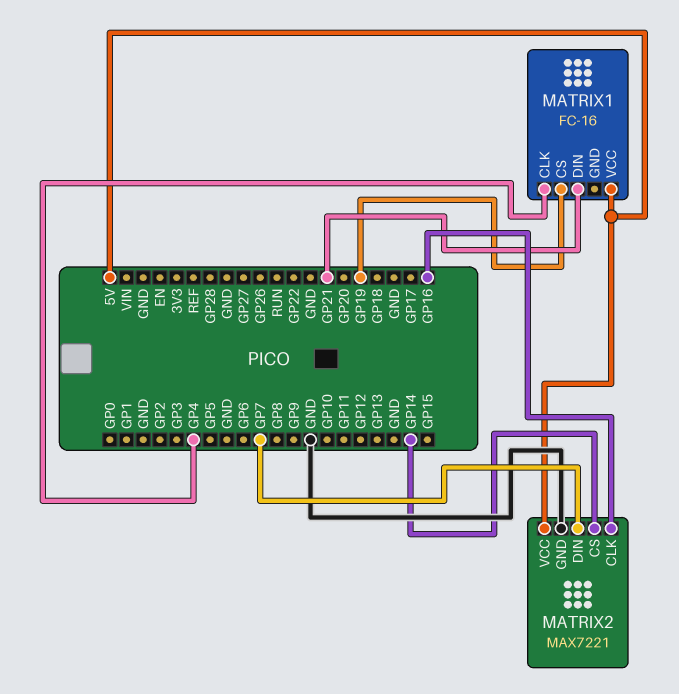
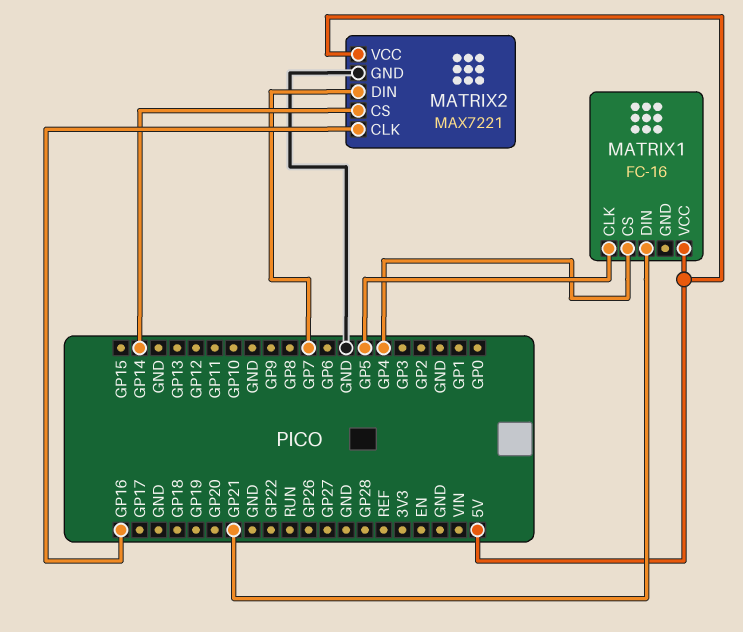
MATRIX1 pin CLK: GP4 -> GP5
MATRIX1 pin CS: GP19 -> GP4

